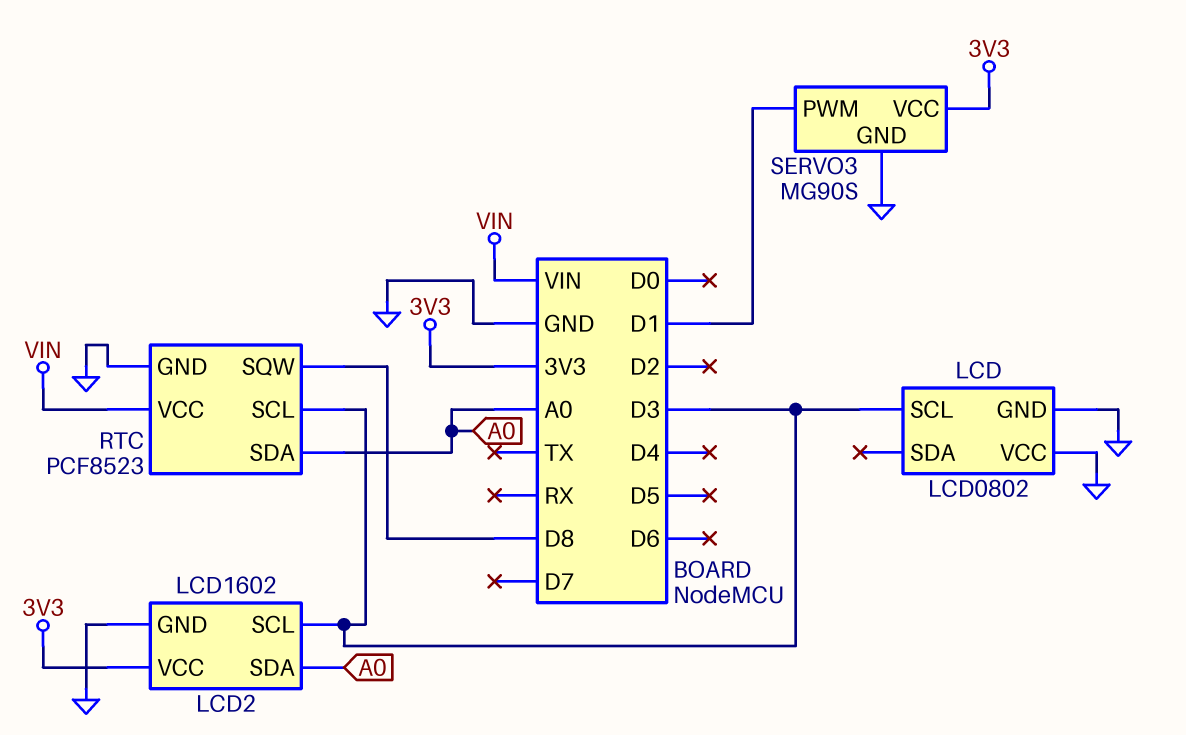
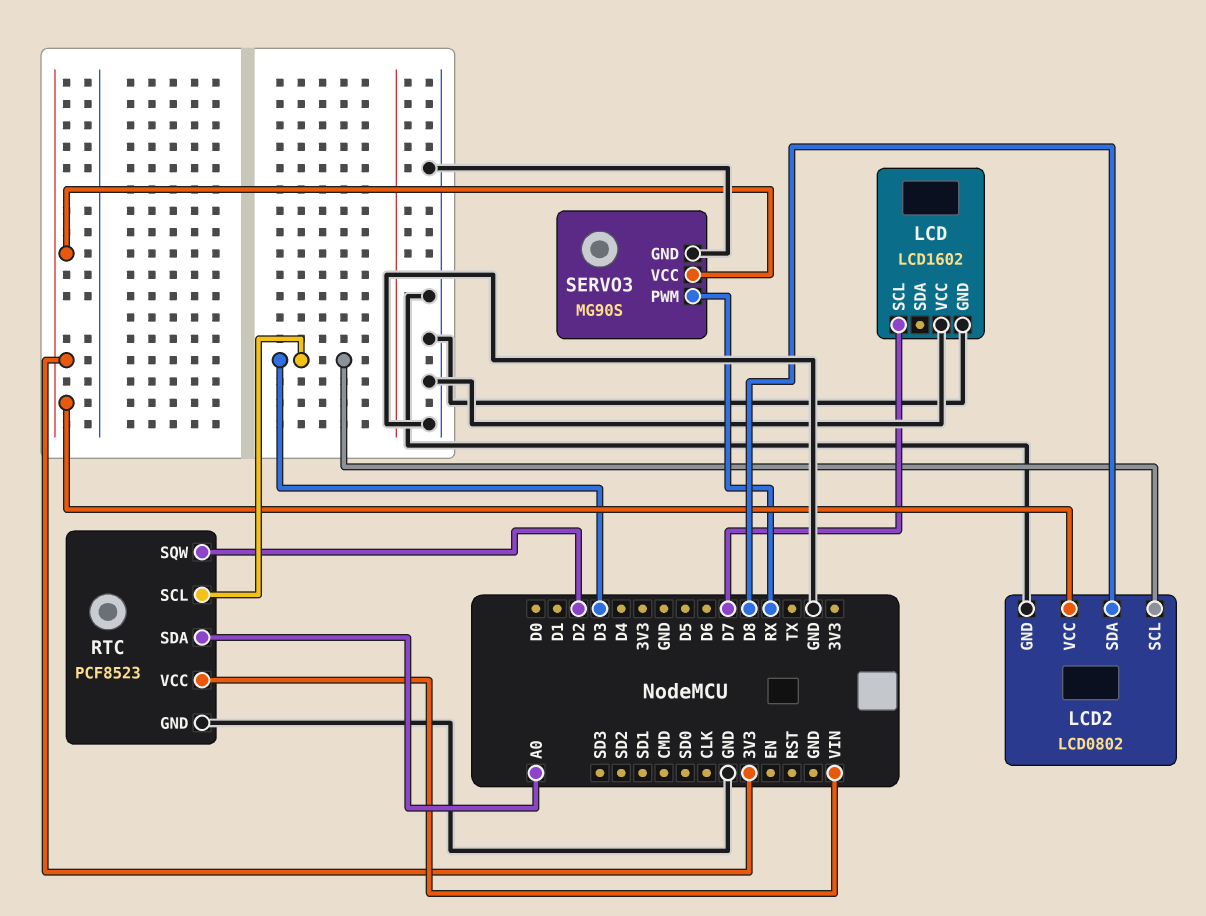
LCD: LCD0802 -> LCD1602
LCD pin SCL: D3 -> D7
LCD2: LCD1602 -> LCD0802
LCD2 pin SDA: A0 -> D8
RTC pin SQW: D8 -> D2
SERVO3 pin PWM: D1 -> RX

